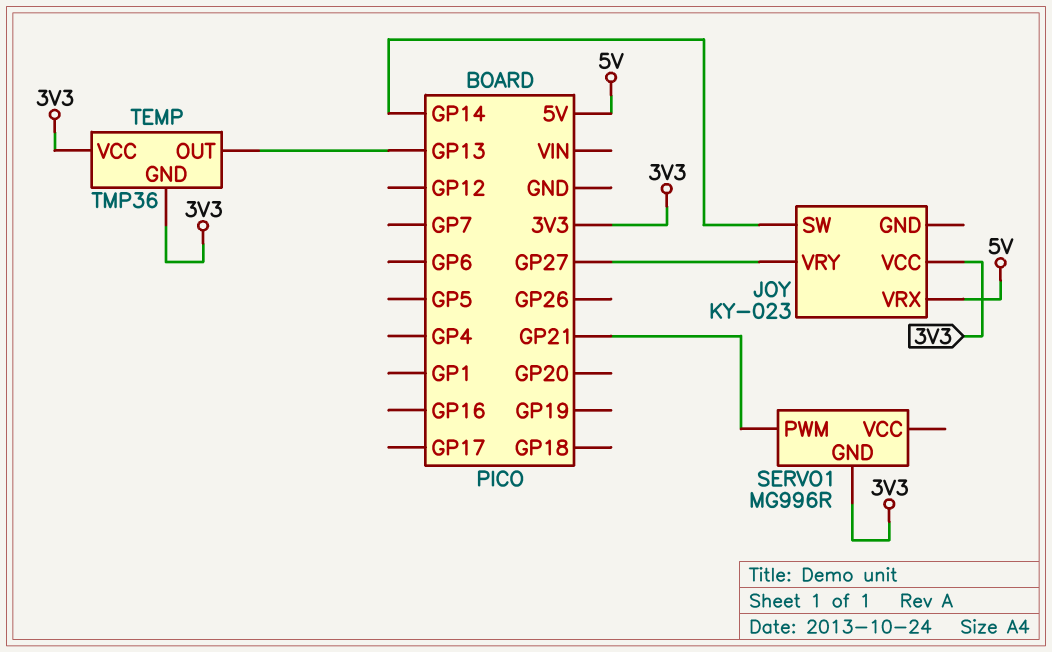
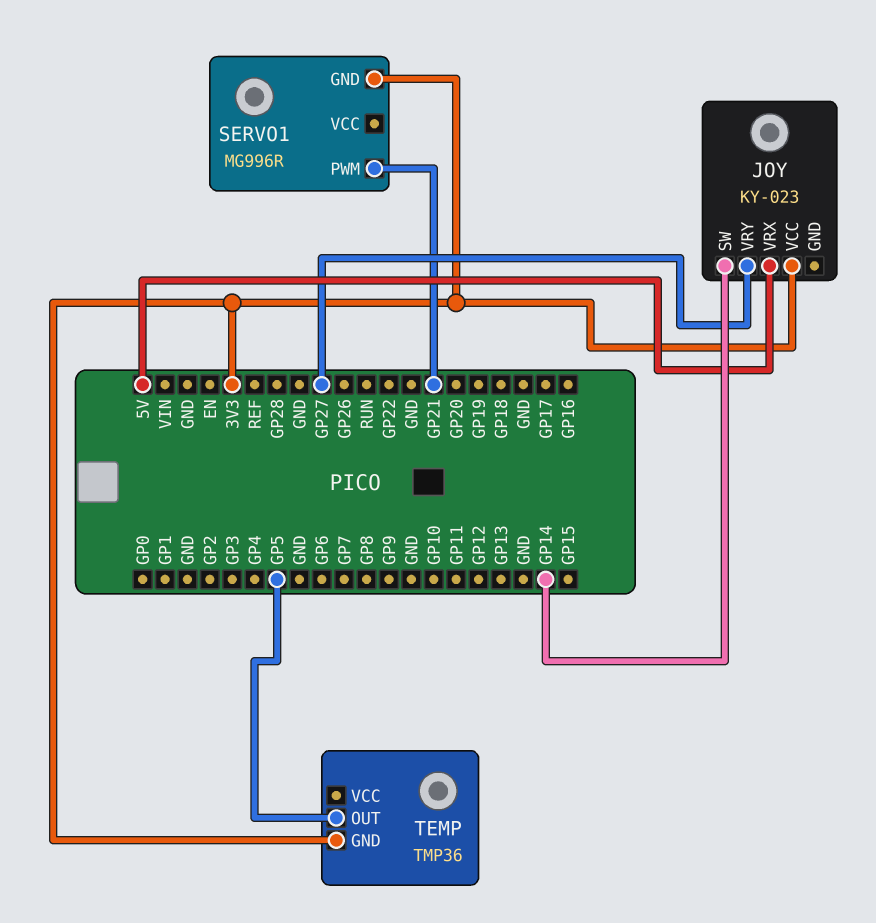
TEMP pin OUT: GP13 -> GP5
TEMP pin VCC: 3V3 -> none

